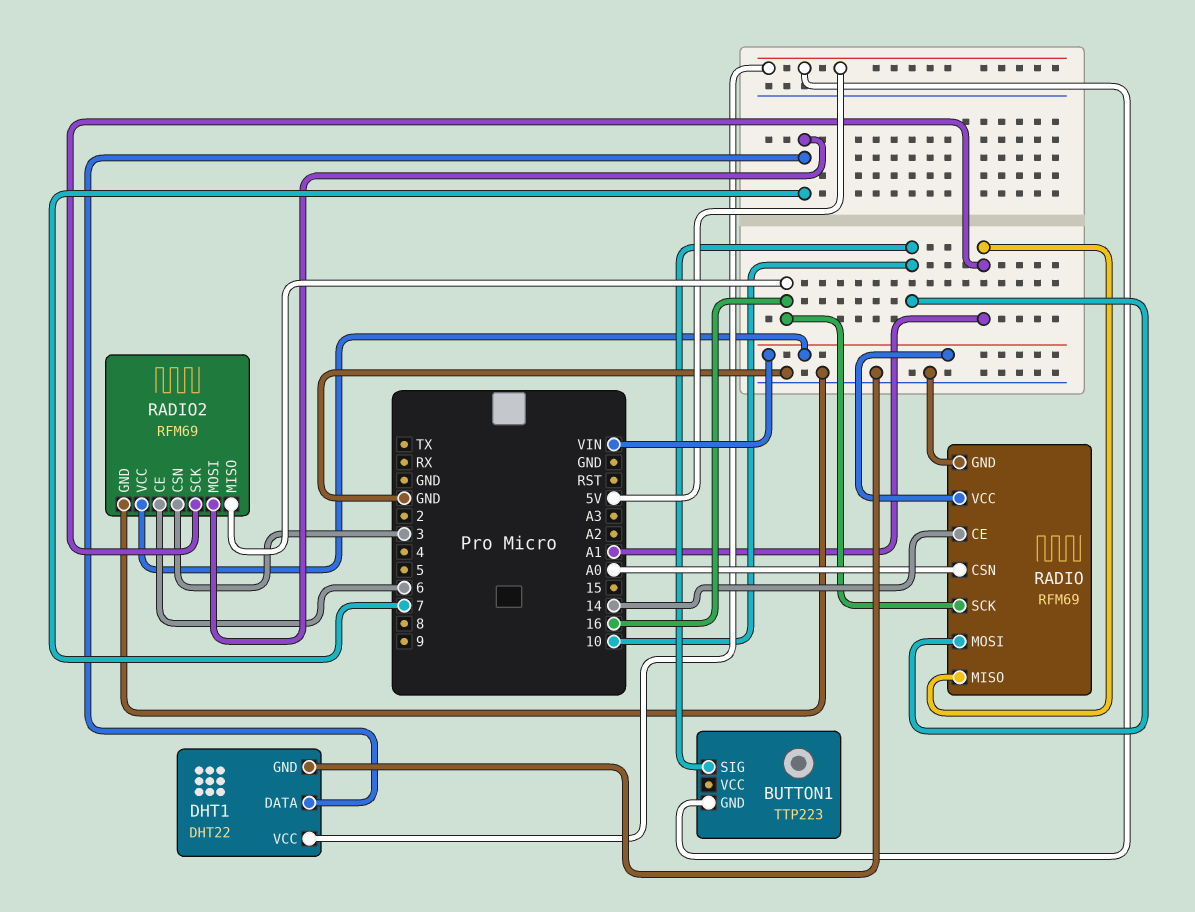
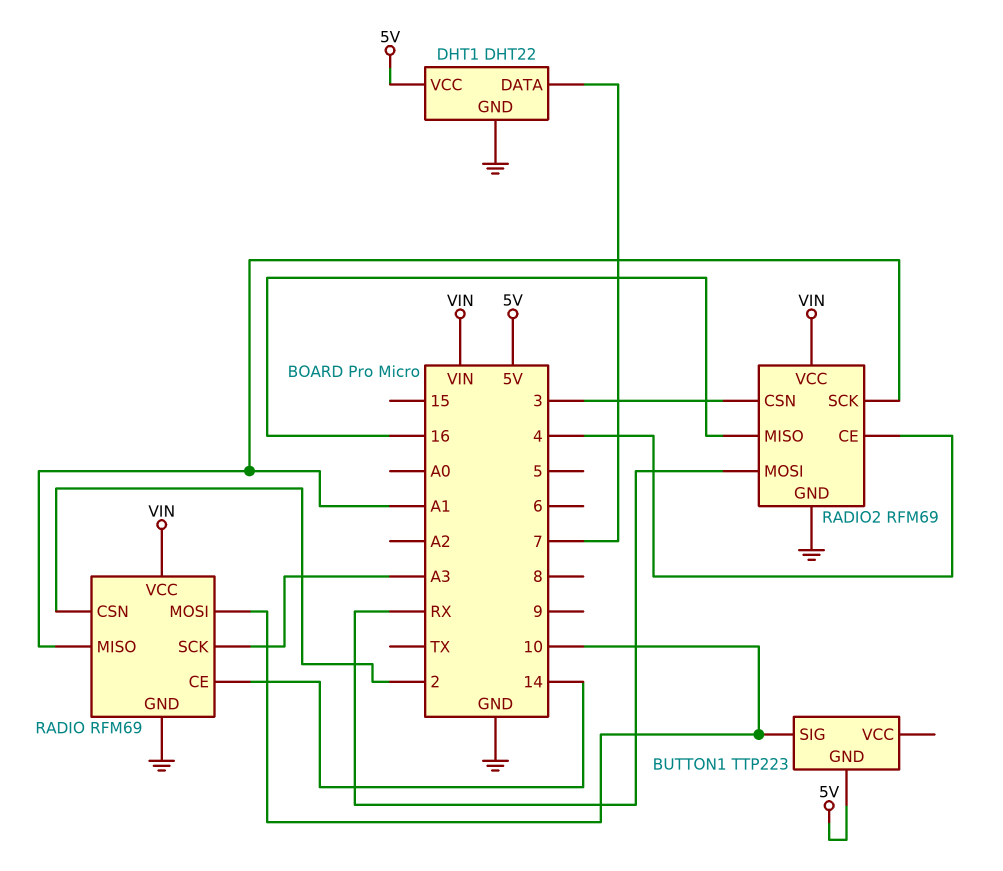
RADIO pin CSN: A0 -> 2
RADIO pin SCK: 16 -> A3
RADIO2 pin CE: 6 -> 4
RADIO2 pin MOSI: 7 -> RX

